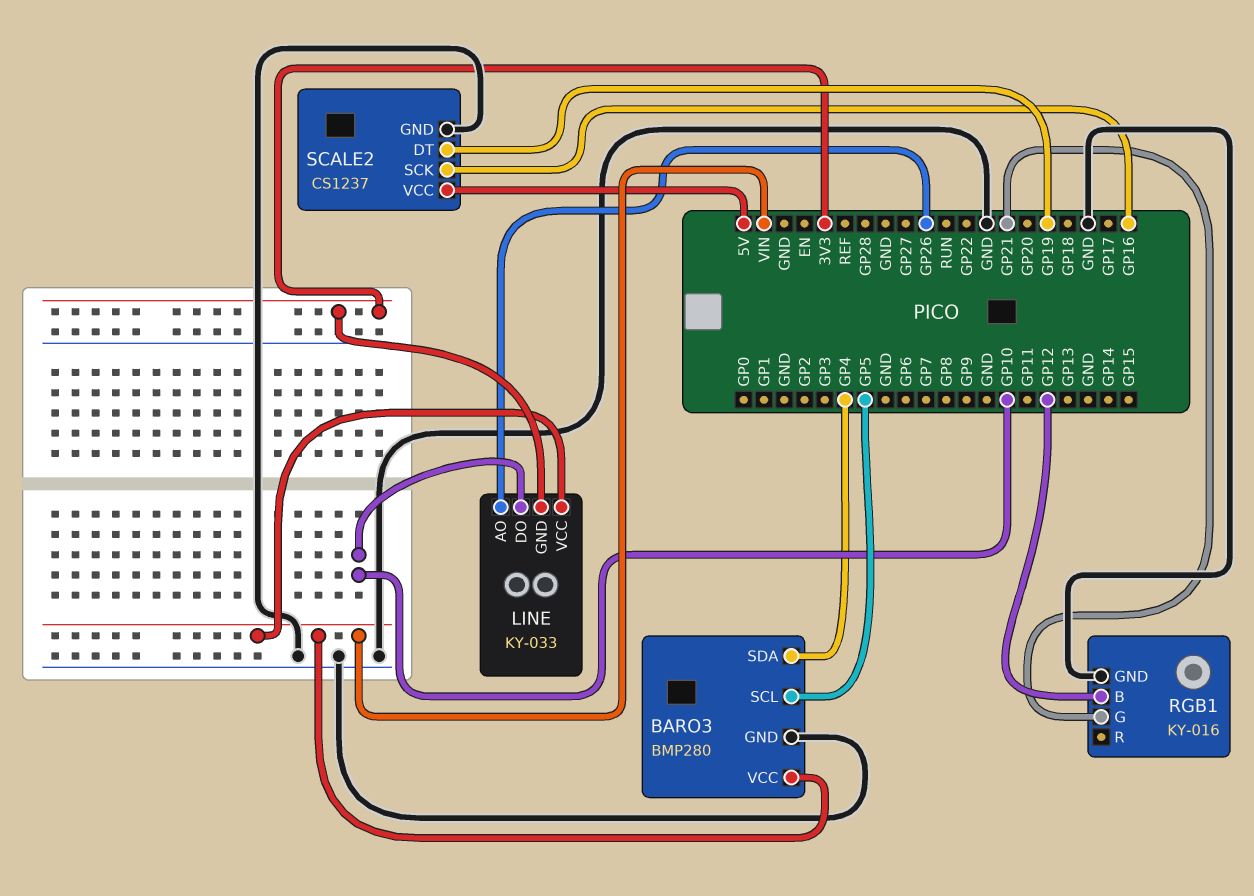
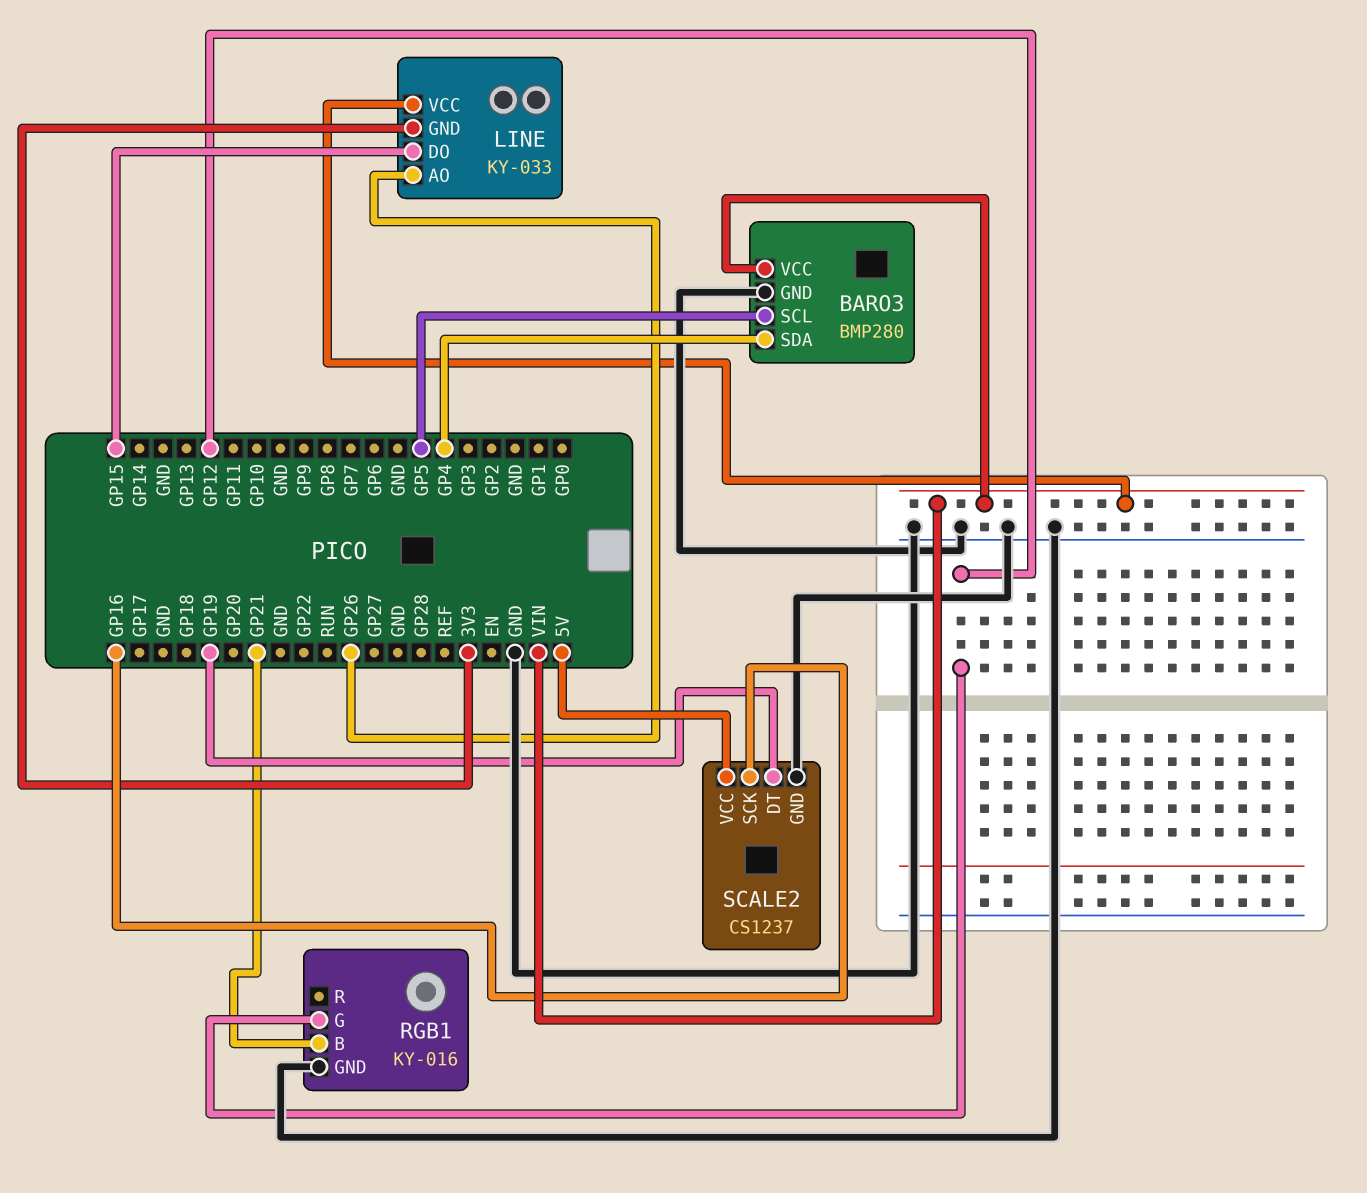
LINE pin DO: GP10 -> GP15
RGB1 pin B: GP12 -> GP21
RGB1 pin G: GP21 -> GP12

